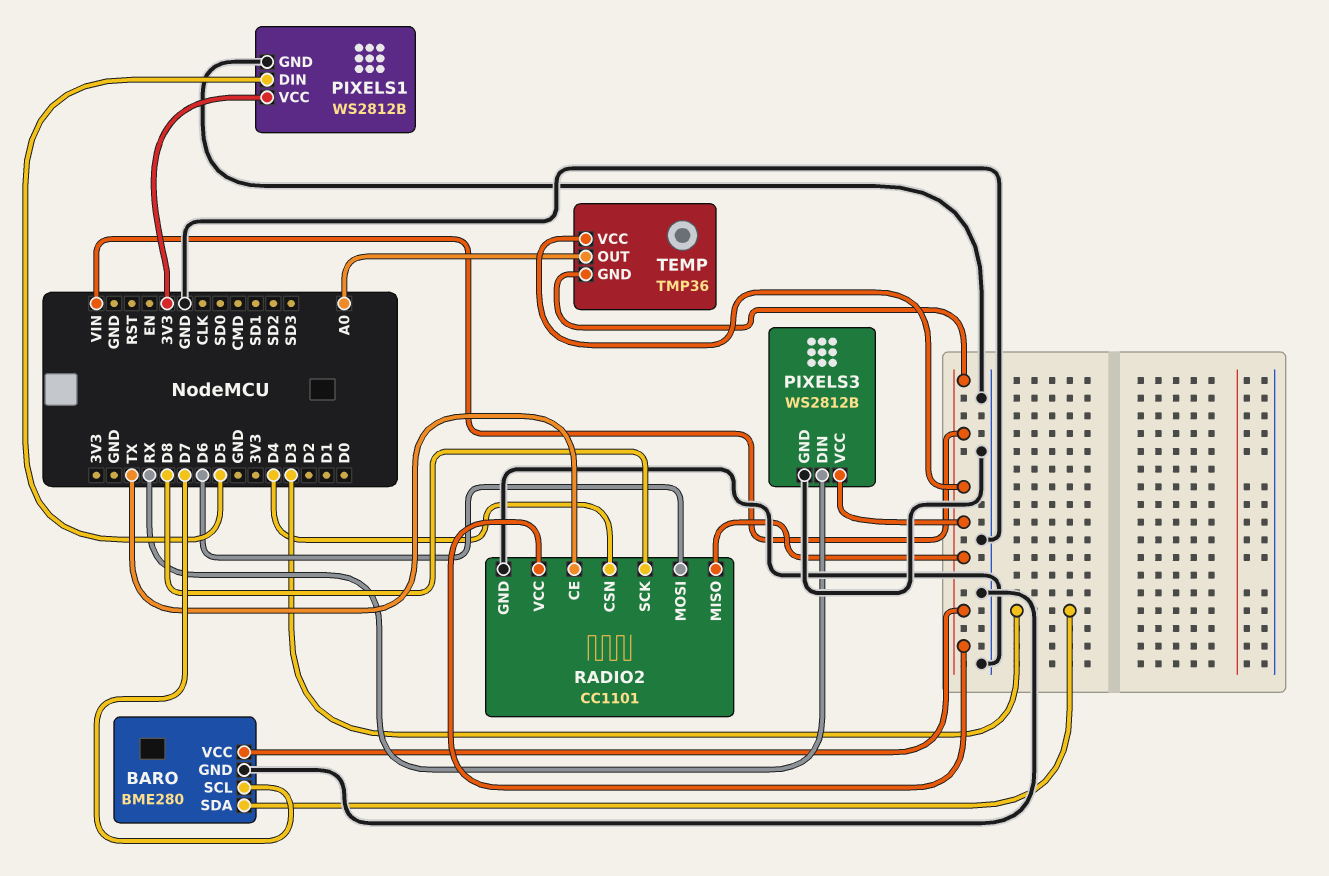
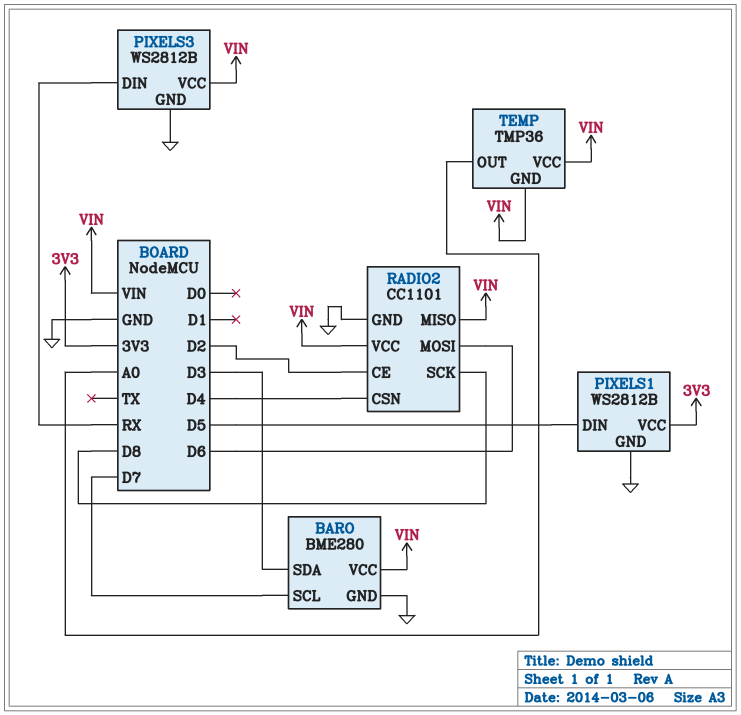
RADIO2 pin CE: TX -> D2

